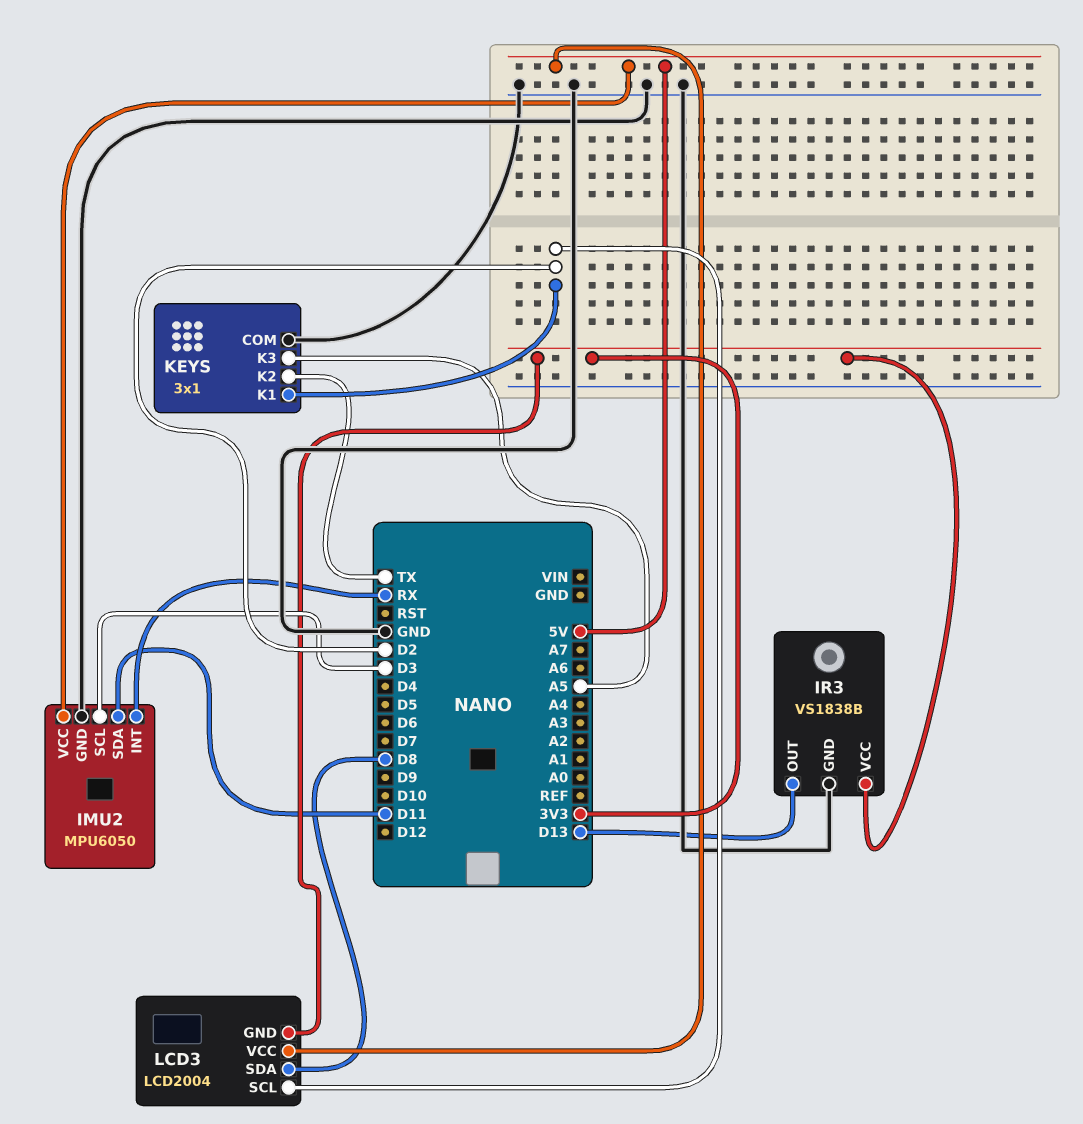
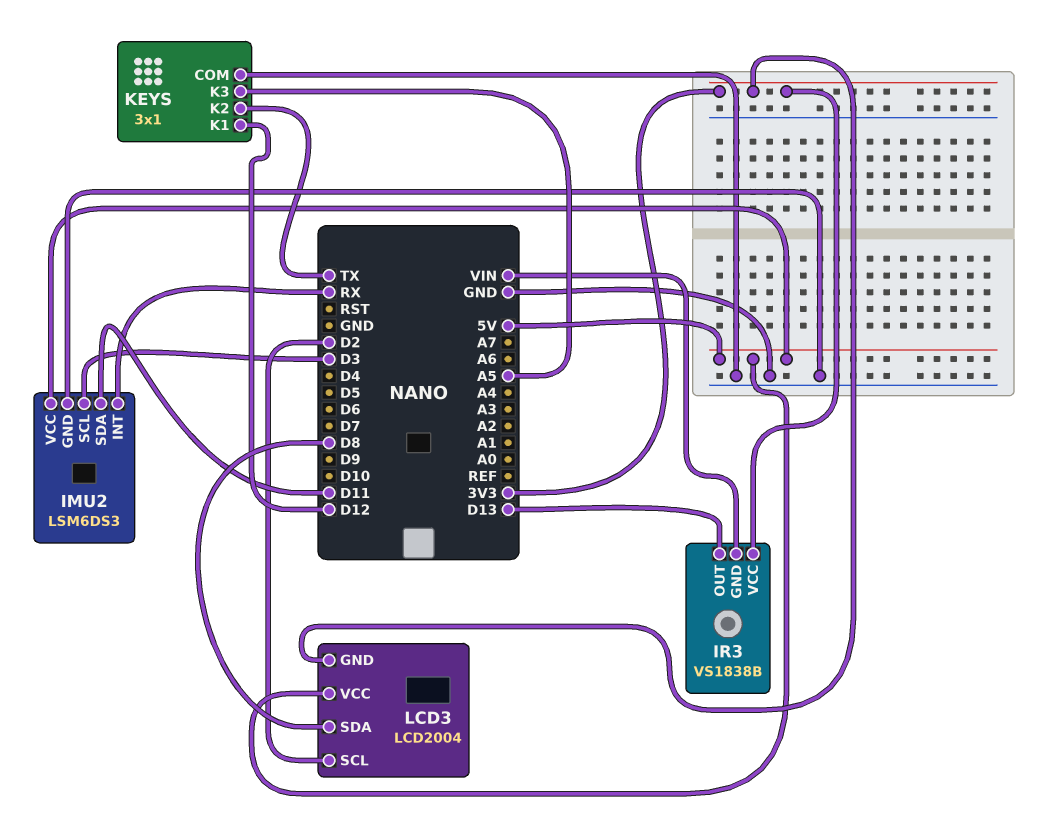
IMU2: MPU6050 -> LSM6DS3
IR3 pin GND: GND -> VIN
KEYS pin K1: D2 -> D12

